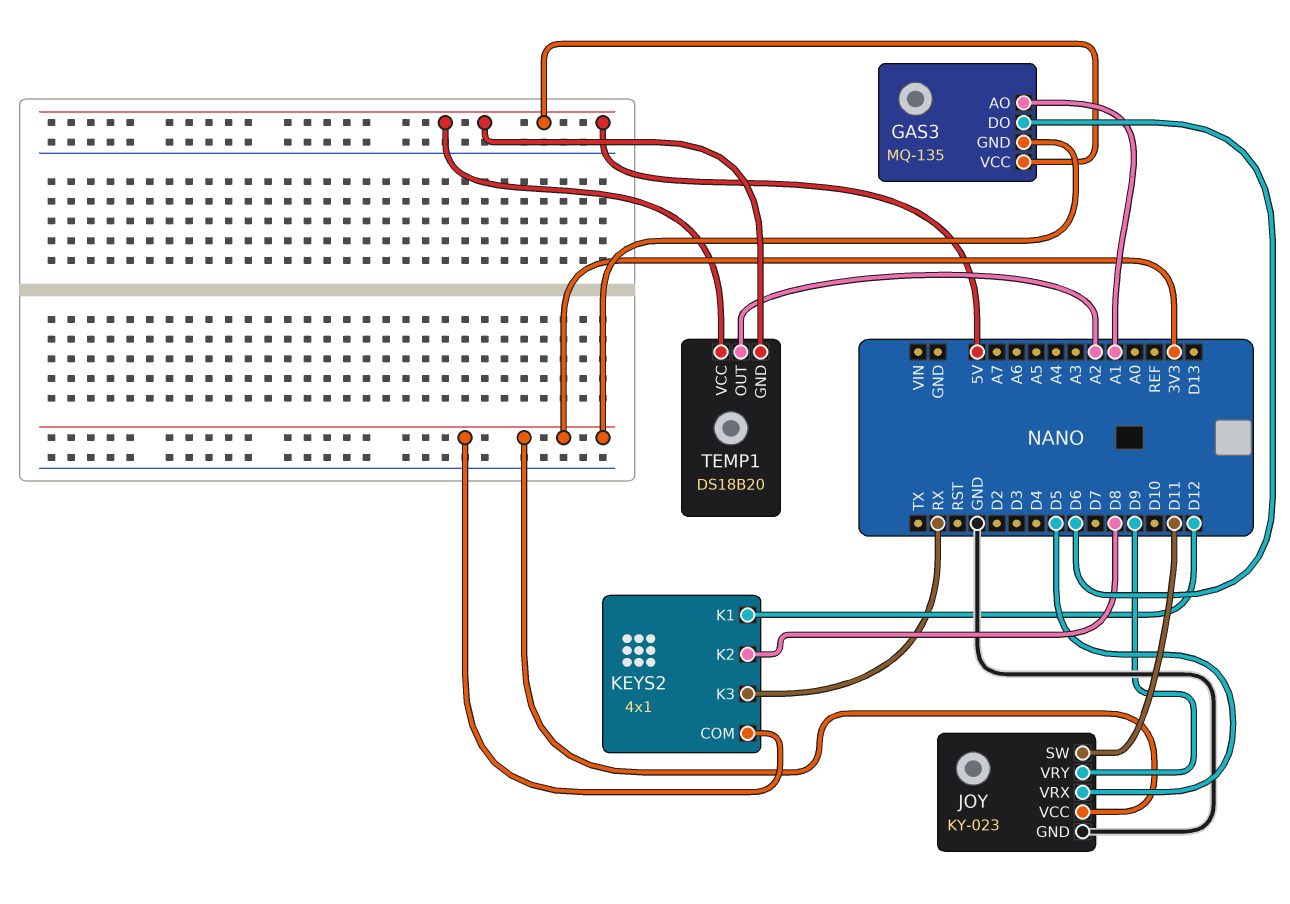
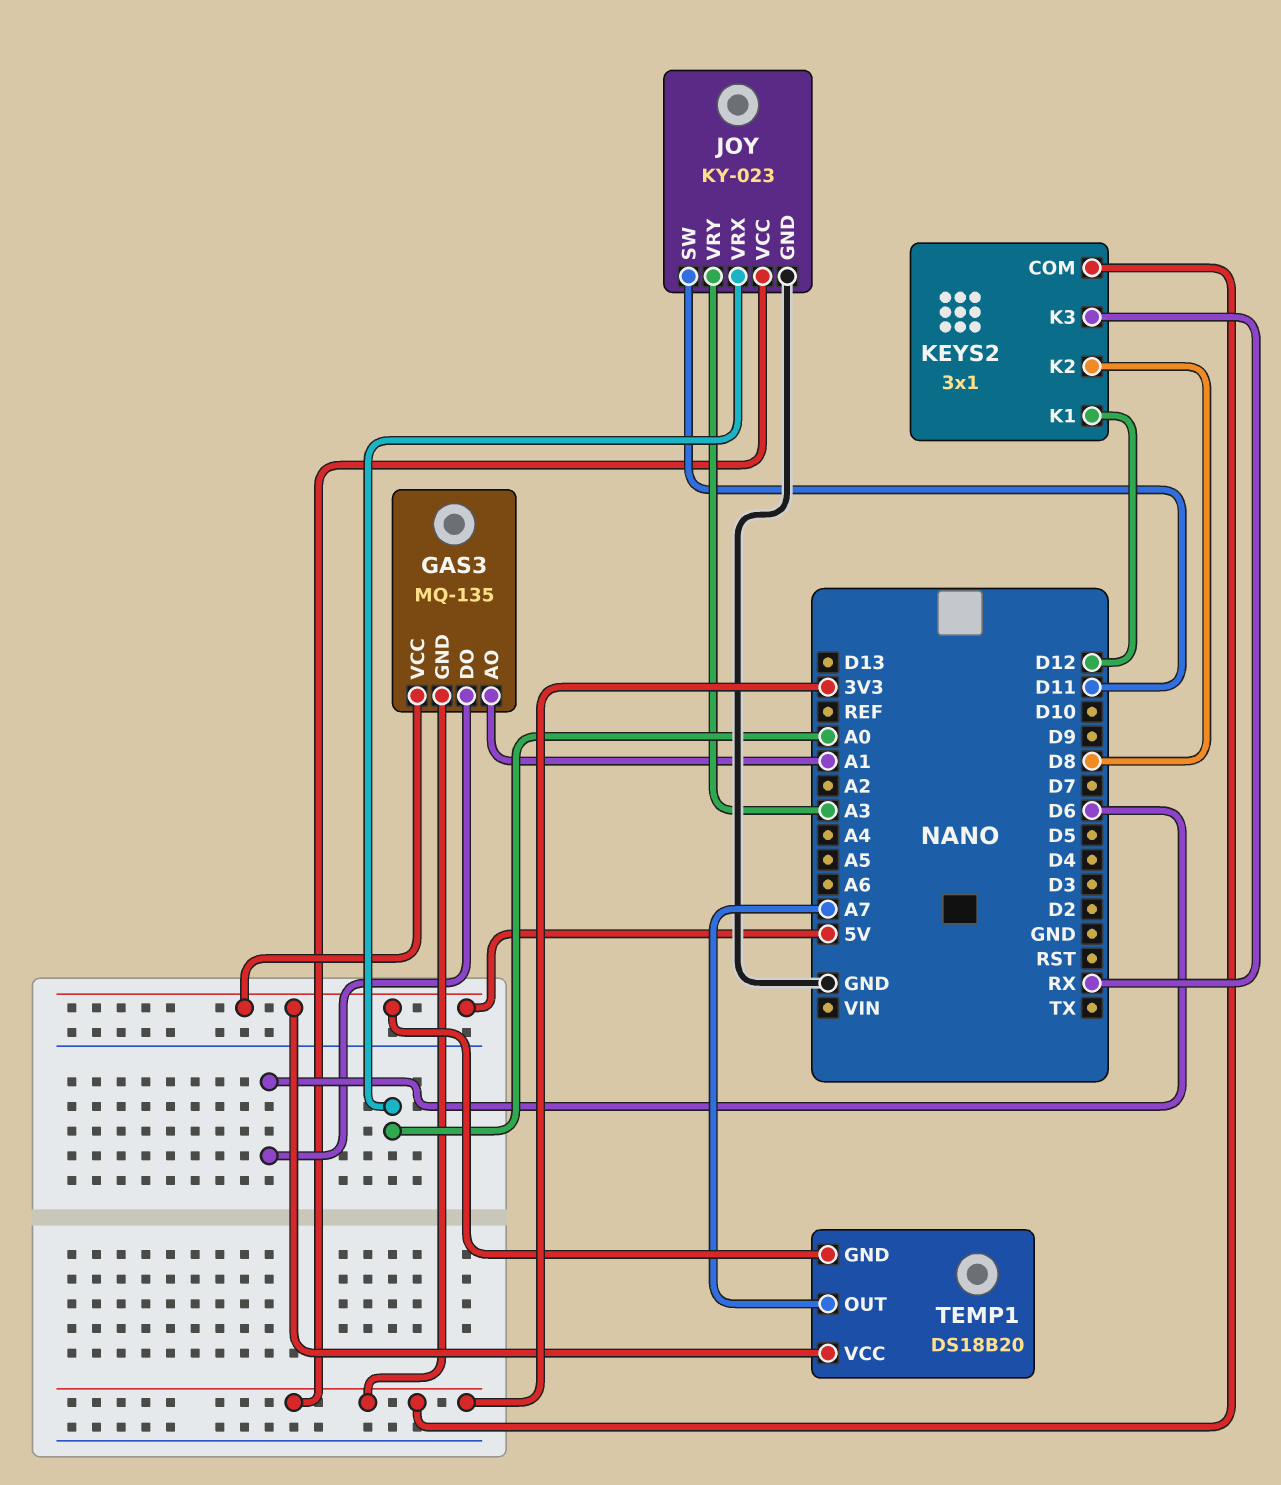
JOY pin VRX: D5 -> A0
JOY pin VRY: D9 -> A3
KEYS2: 4x1 -> 3x1
TEMP1 pin OUT: A2 -> A7

